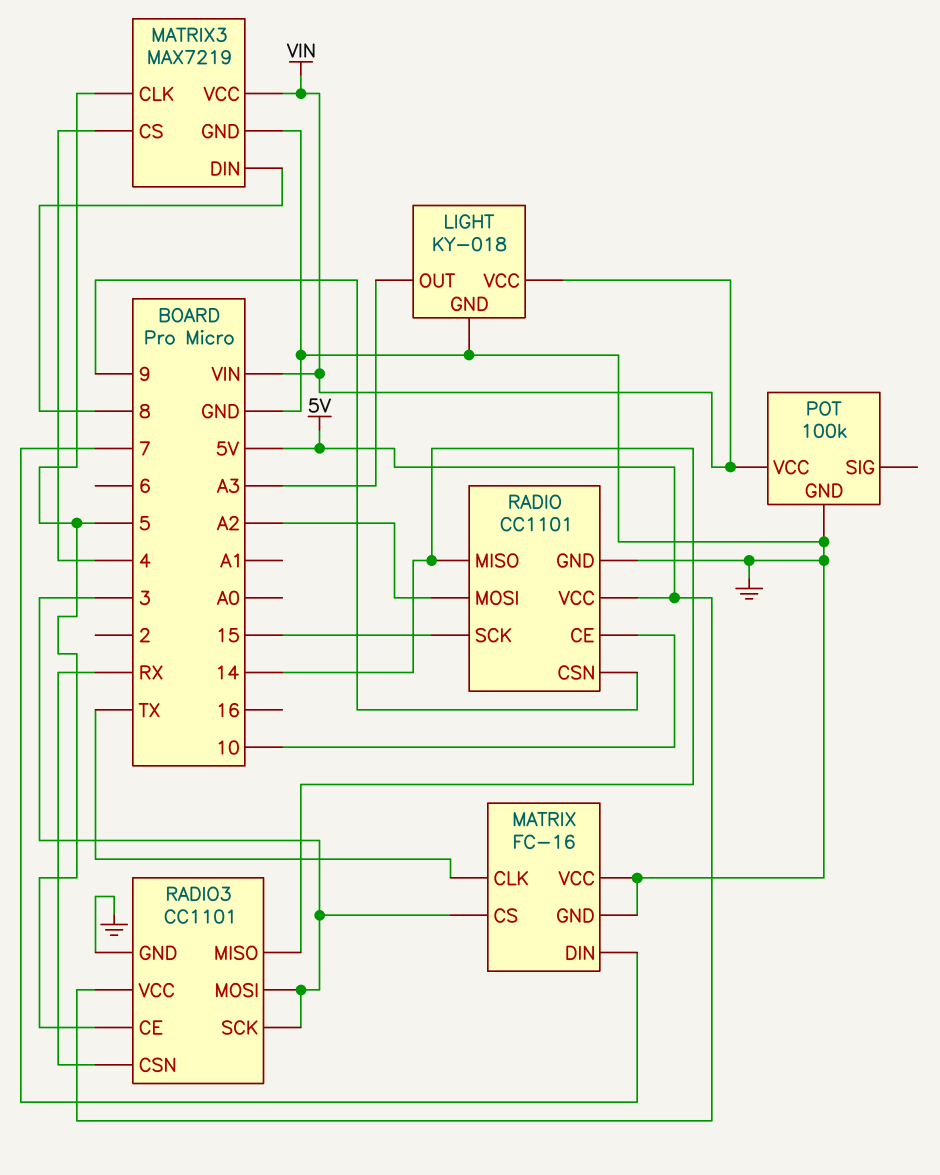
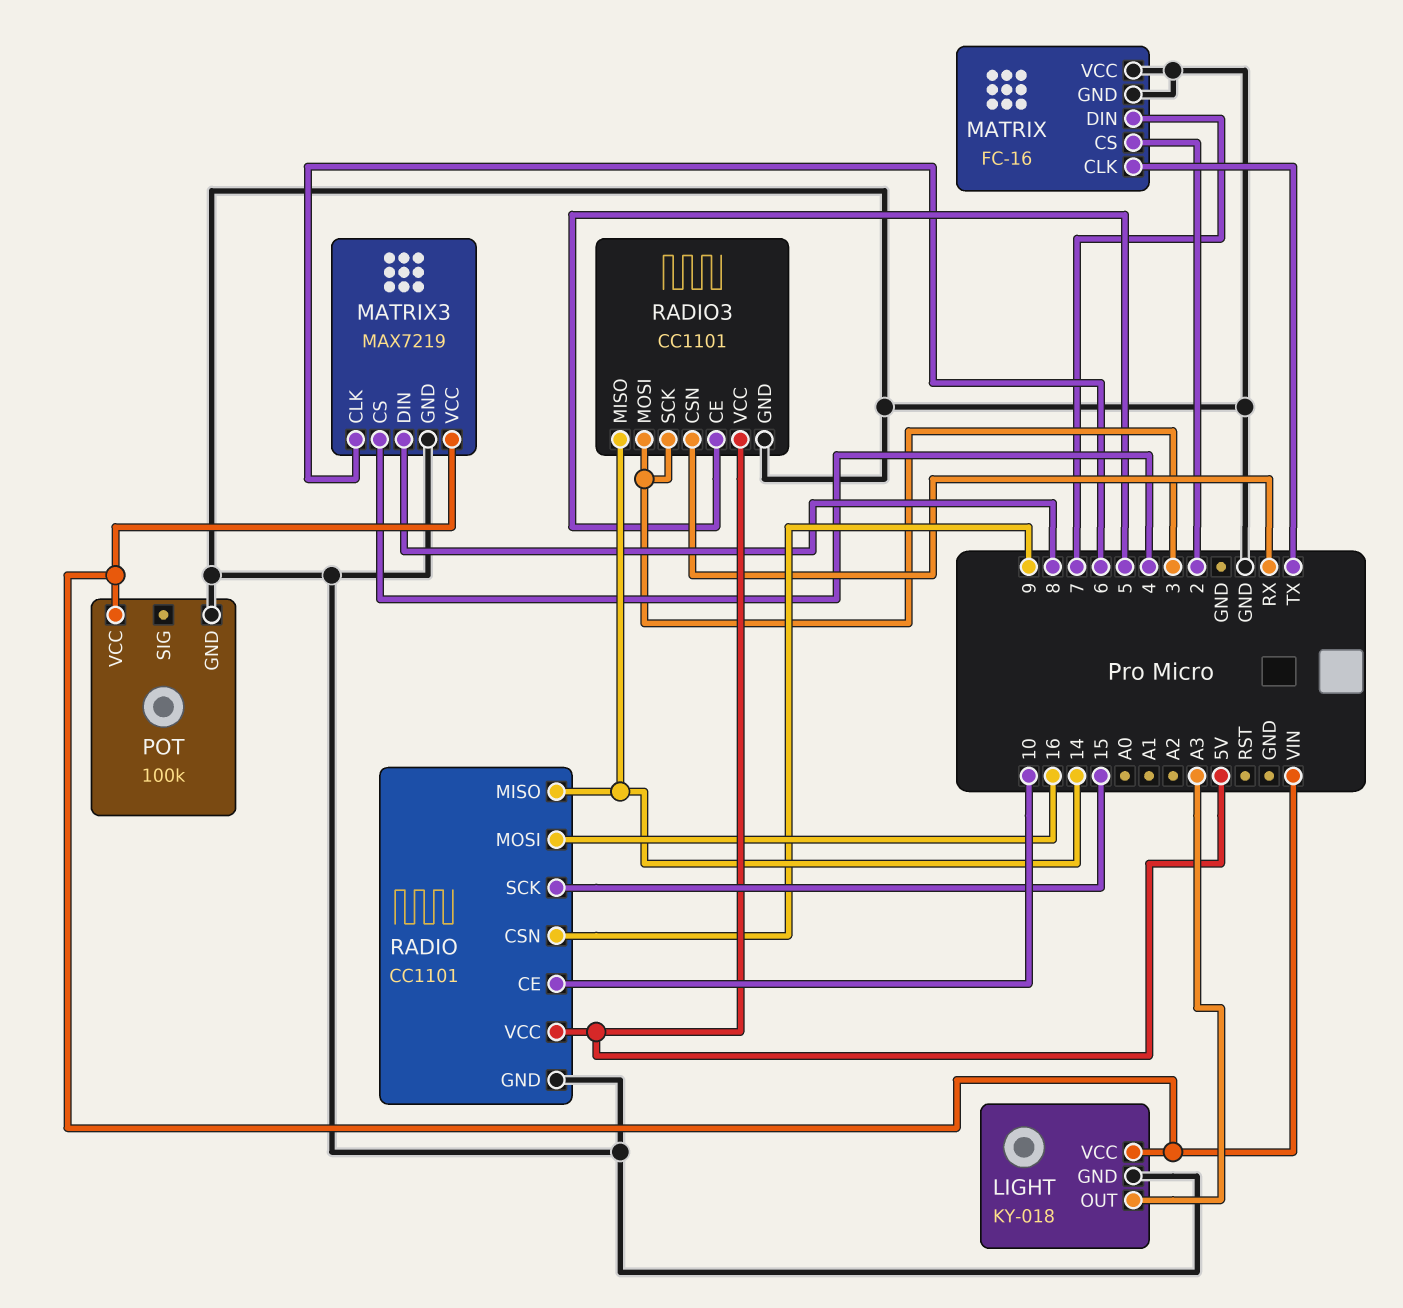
MATRIX pin CS: 3 -> 2
MATRIX3 pin CLK: 5 -> 6
RADIO pin MOSI: A2 -> 16

